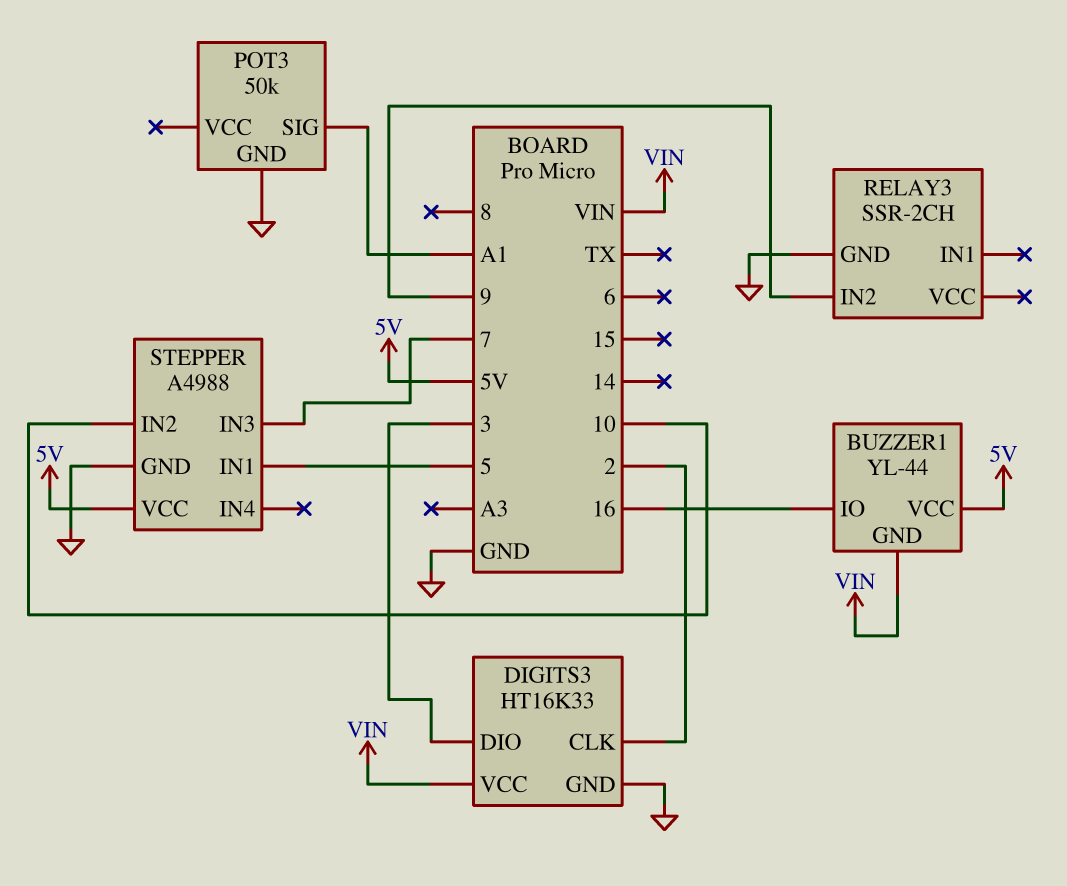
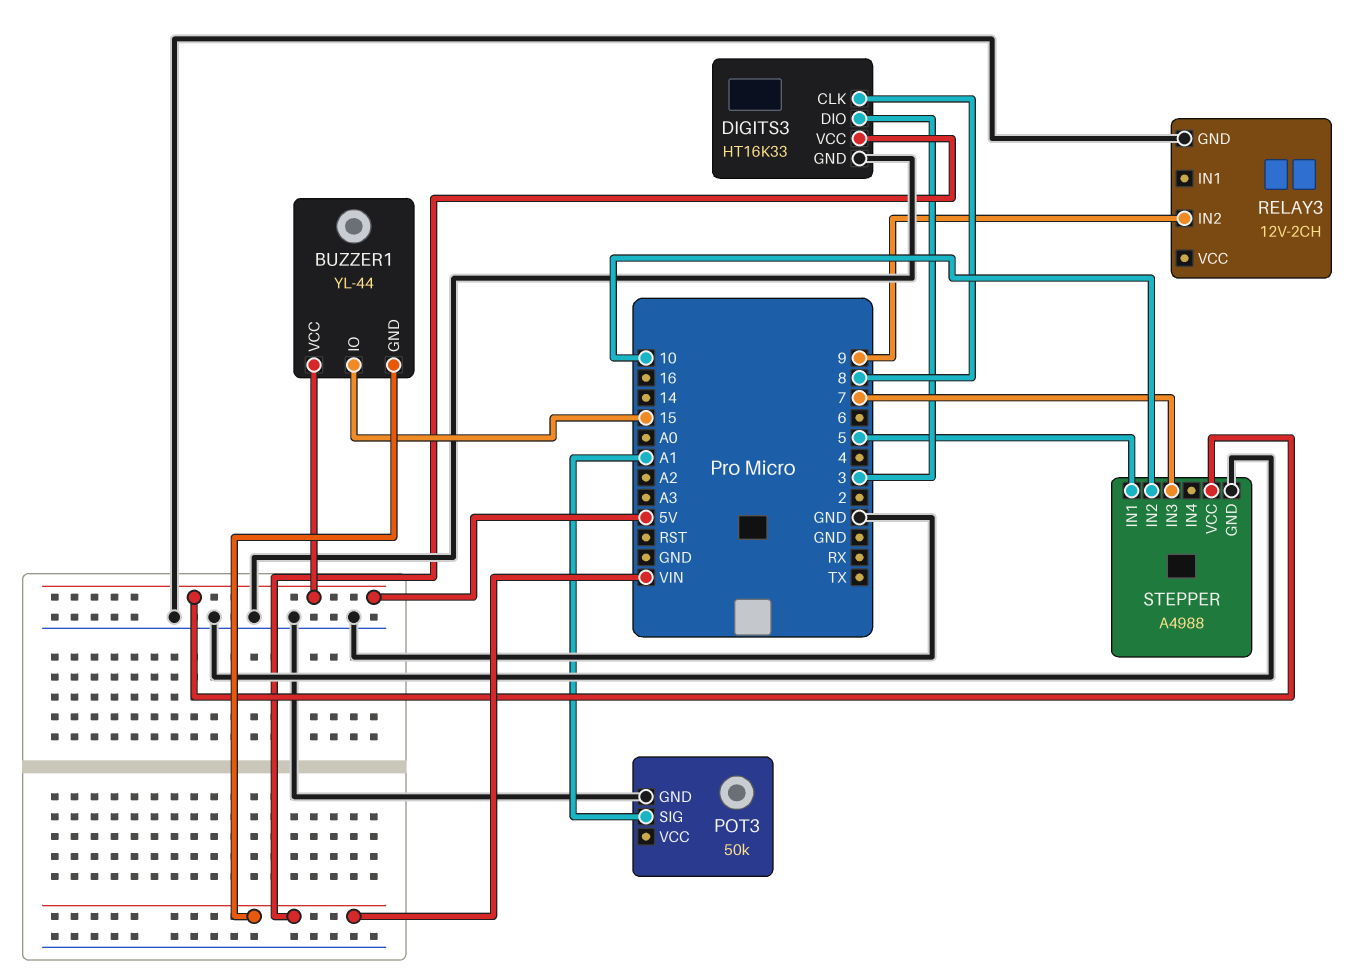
BUZZER1 pin IO: 16 -> 15
DIGITS3 pin CLK: 2 -> 8
RELAY3: SSR-2CH -> 12V-2CH

